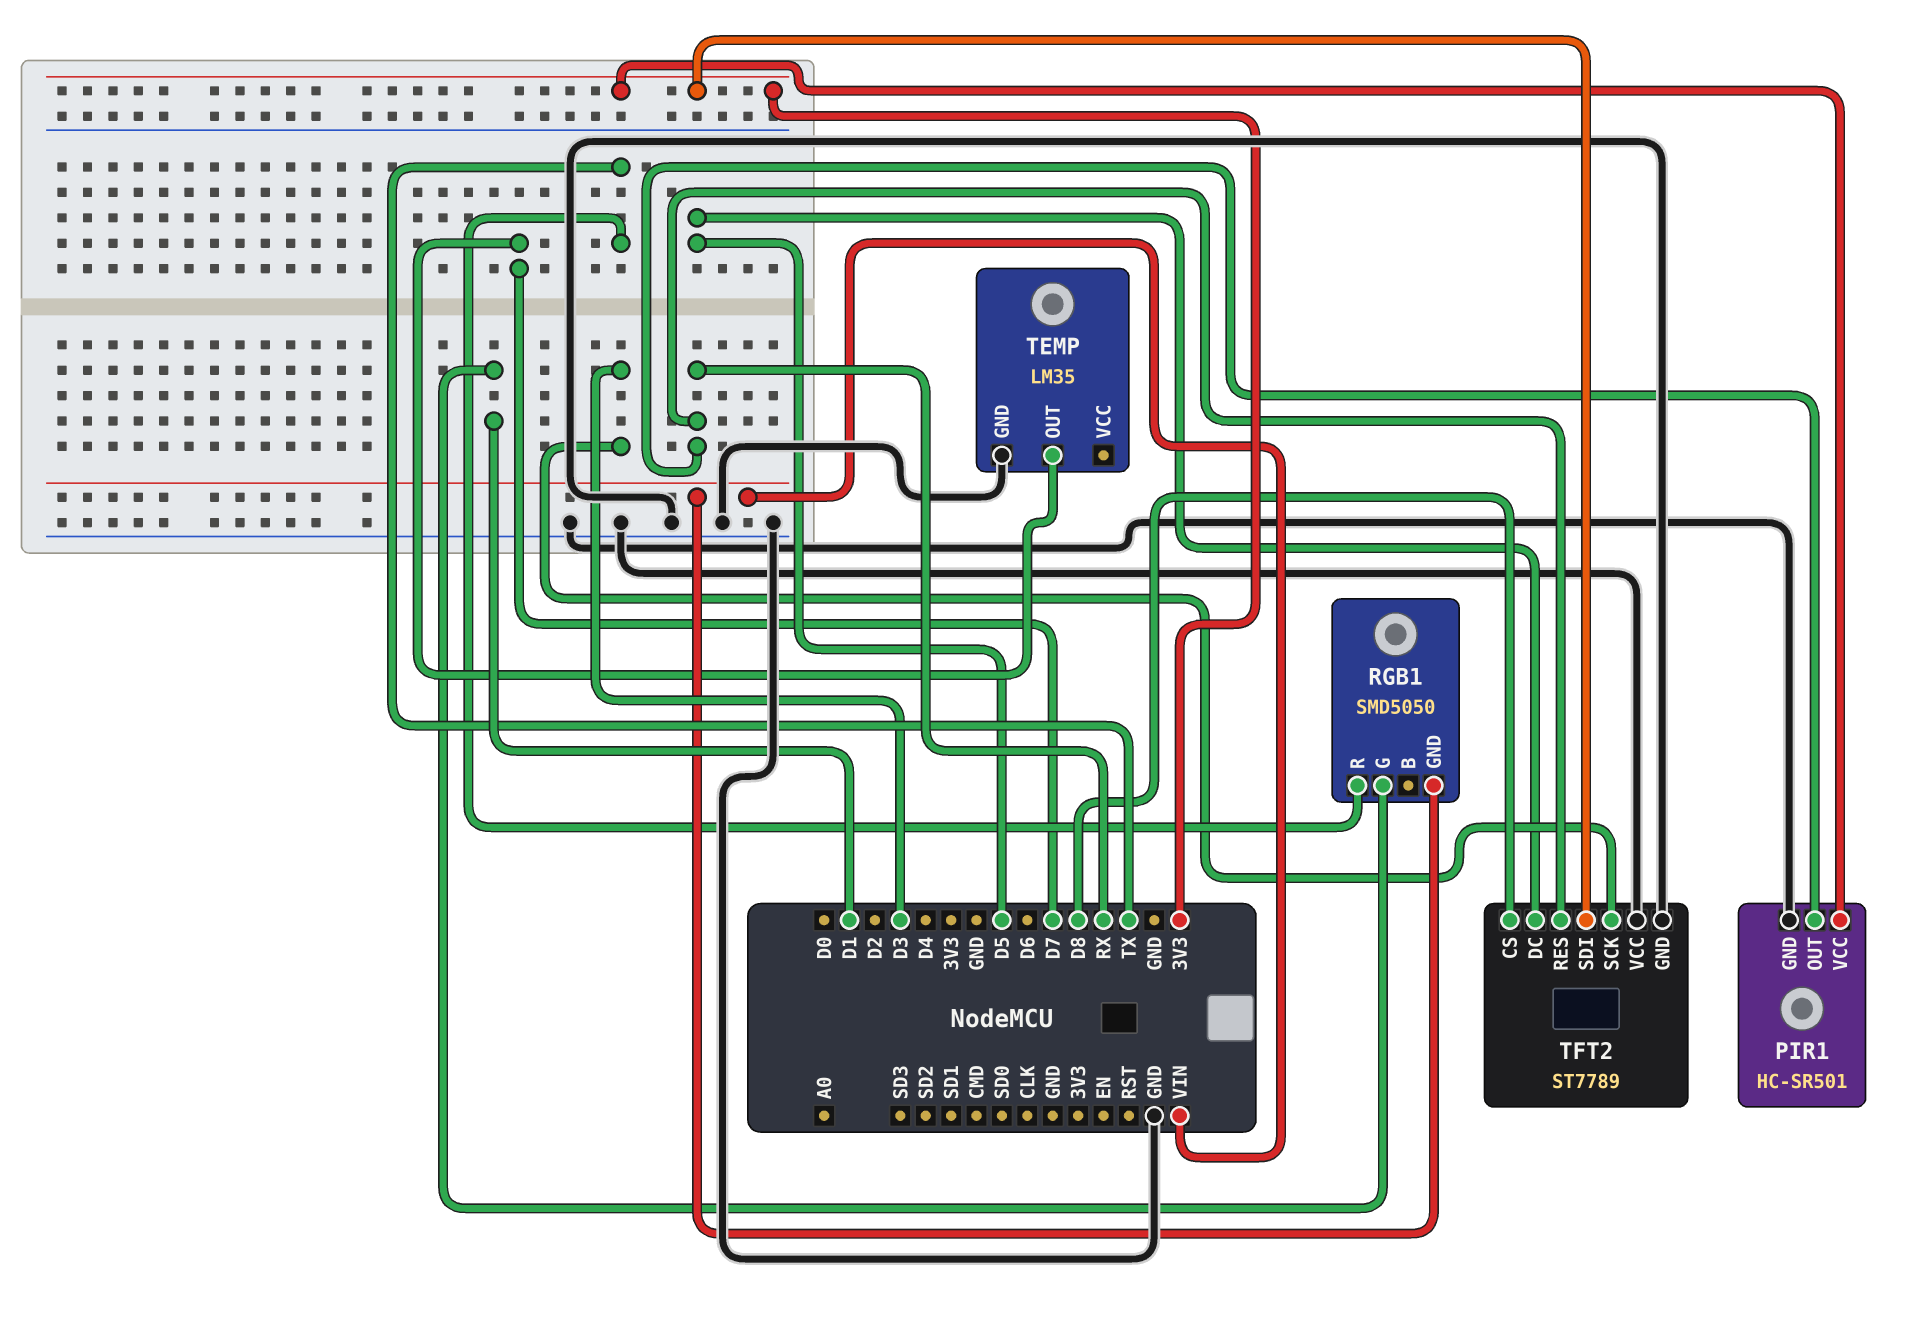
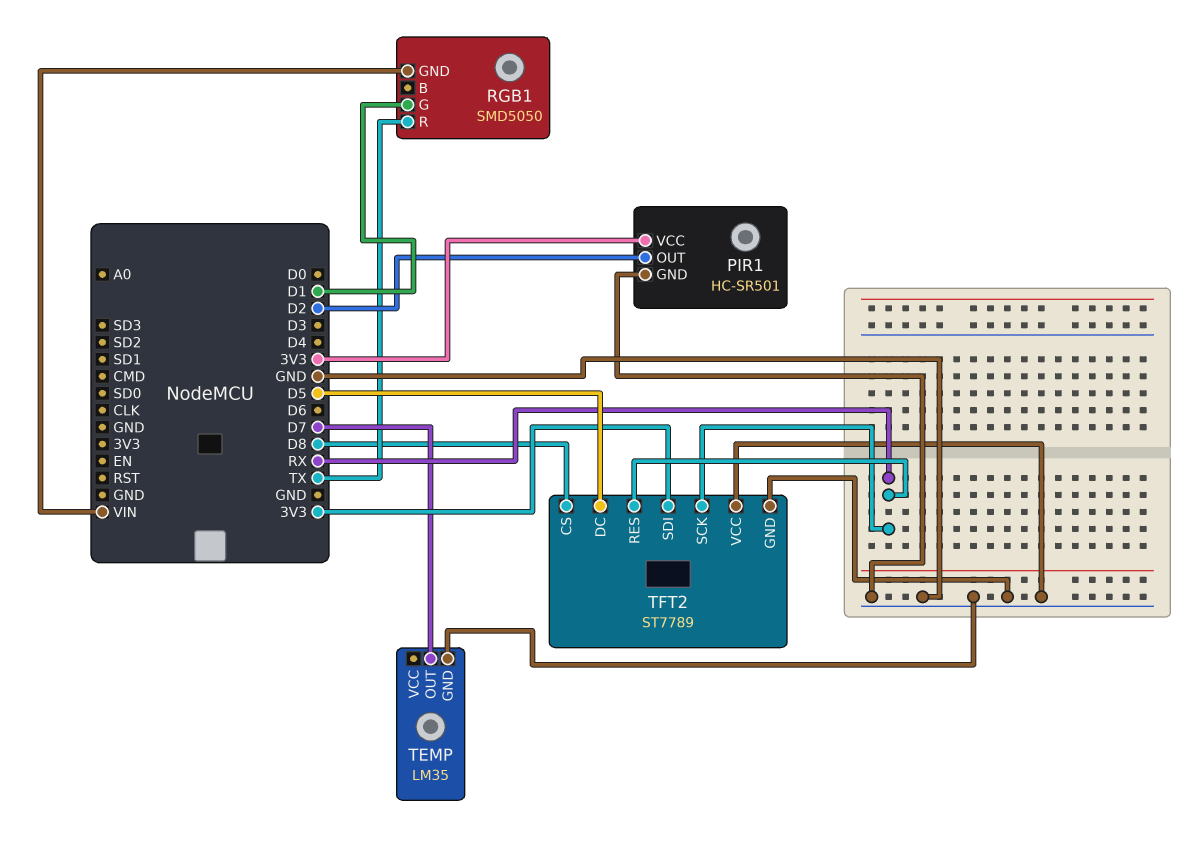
PIR1 pin OUT: RX -> D2
TFT2 pin SCK: D3 -> RX

